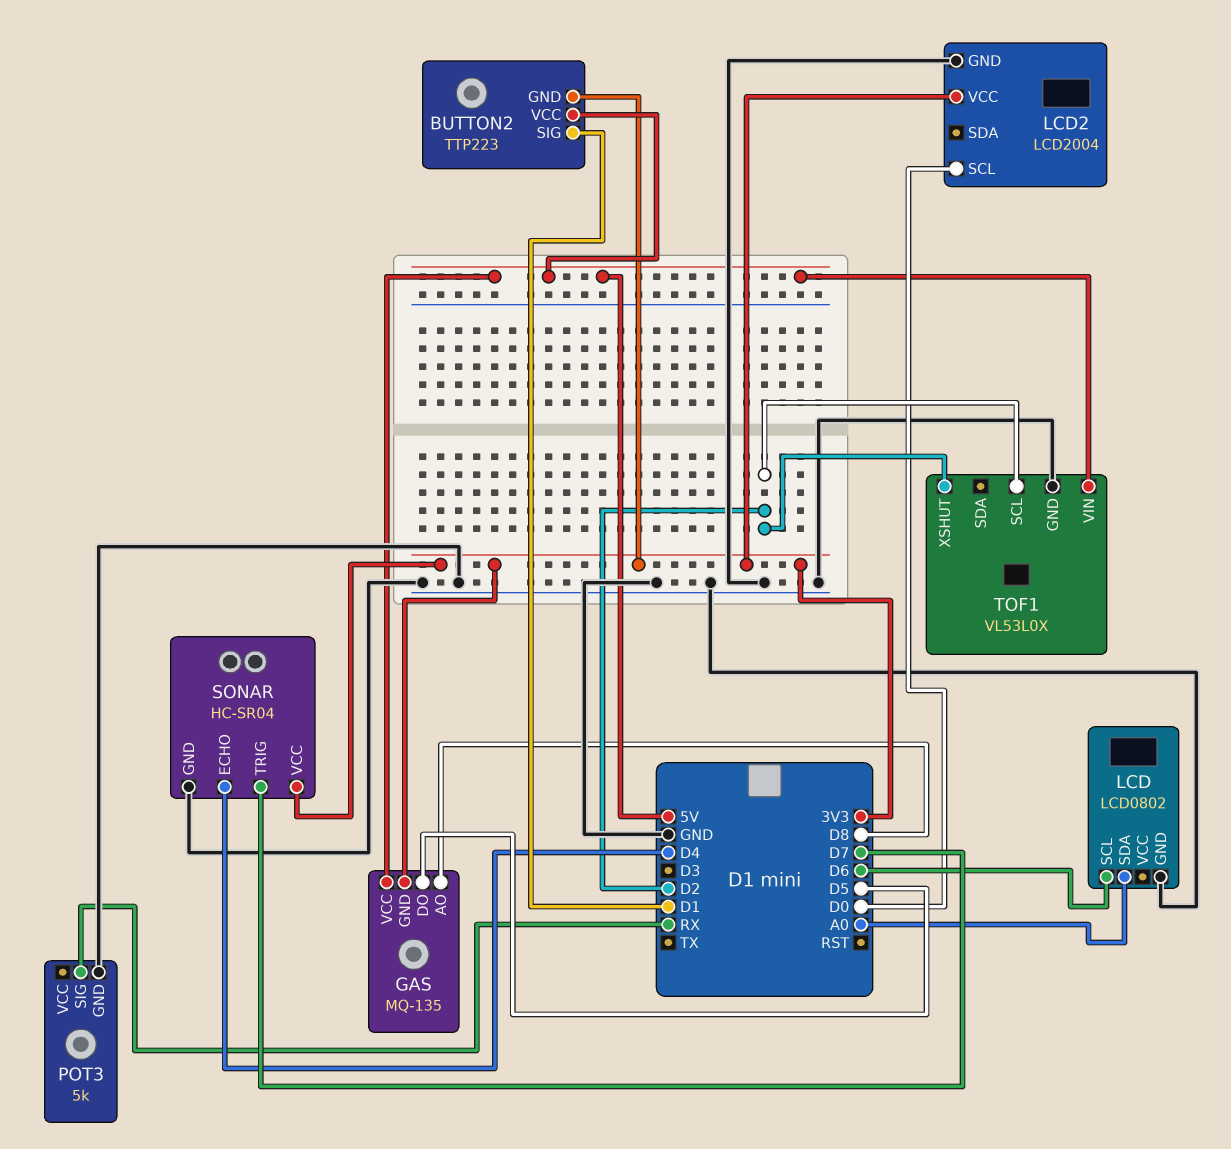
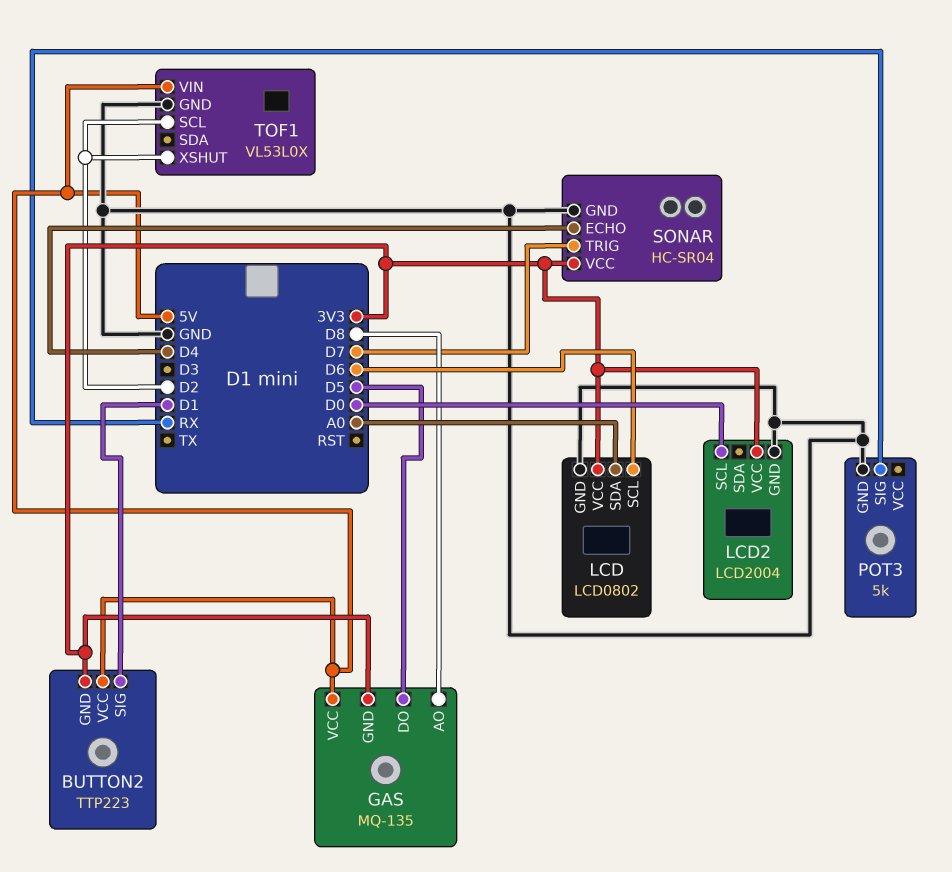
LCD pin VCC: none -> 3V3

